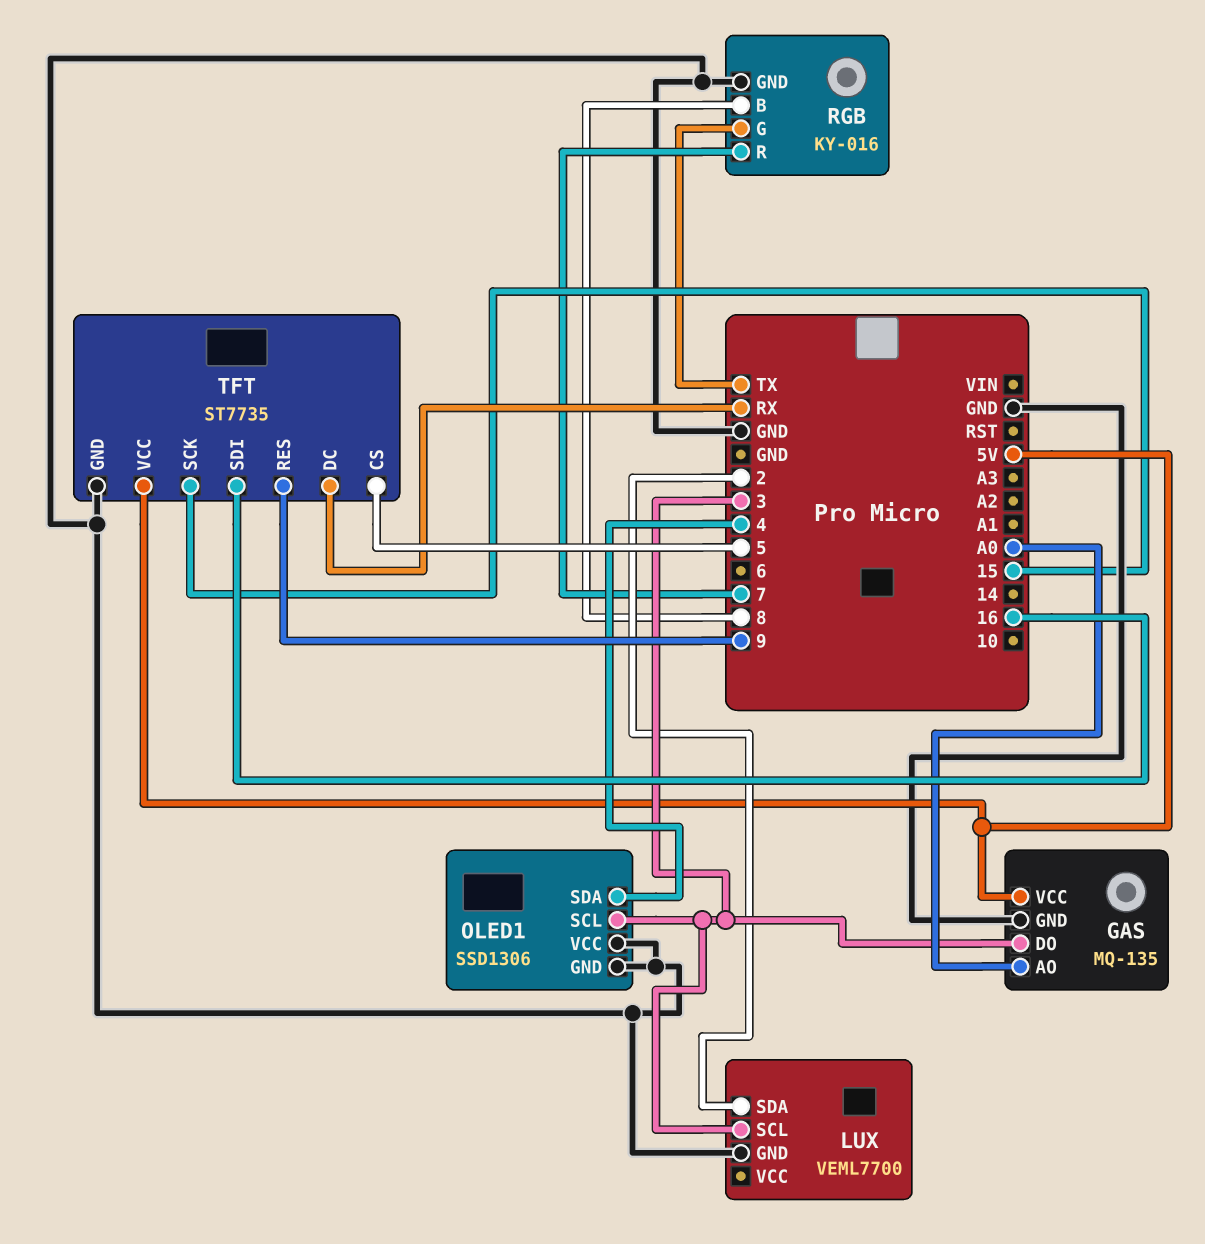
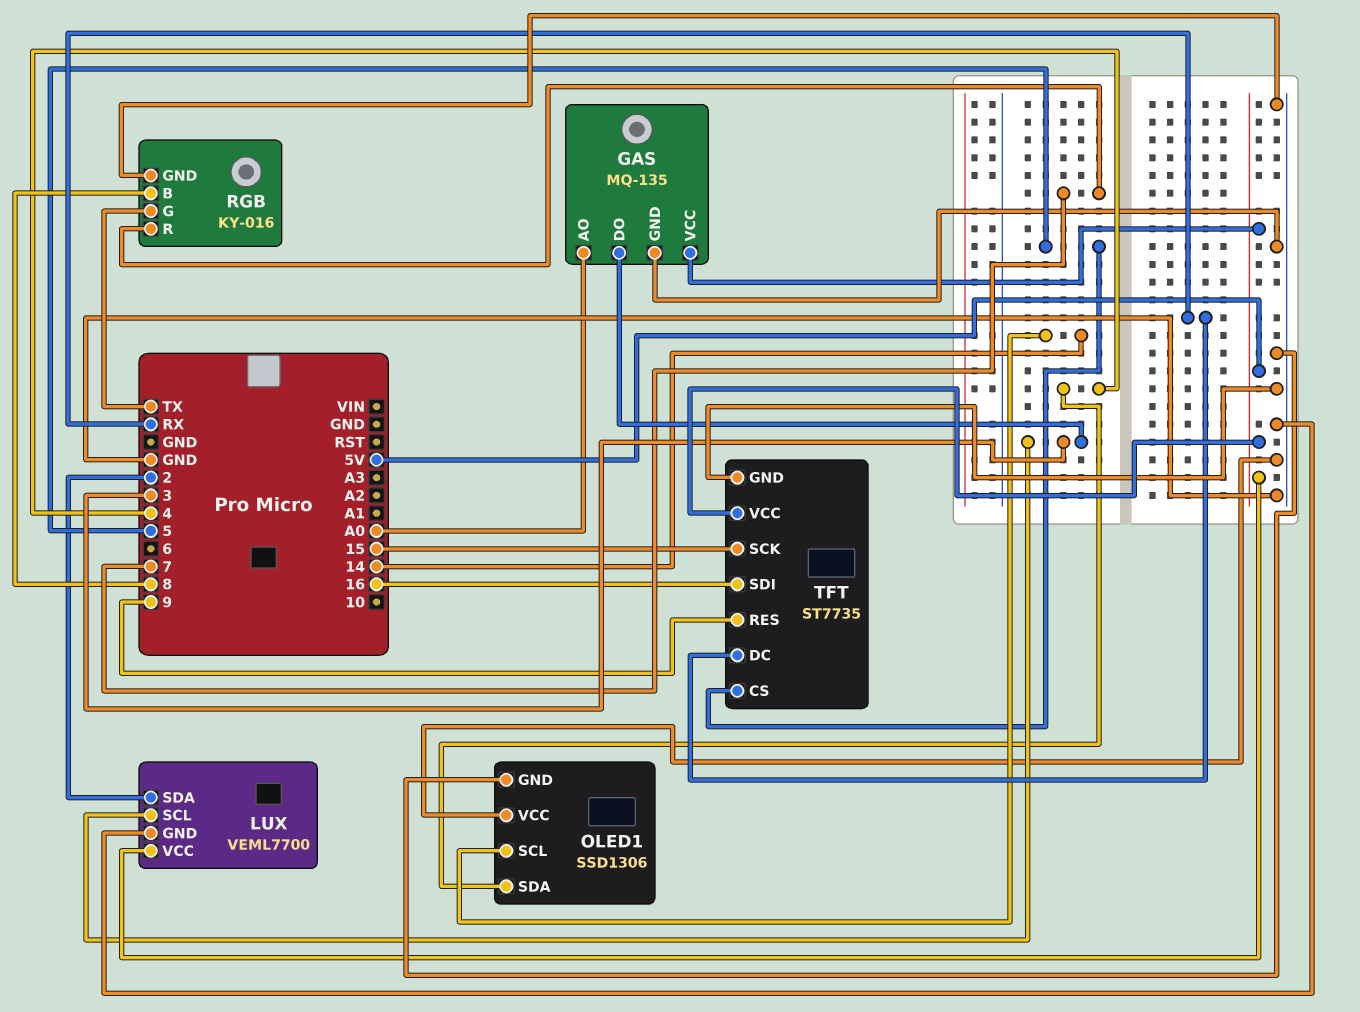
LUX pin VCC: none -> 5V
OLED1 pin SCL: 3 -> 14

